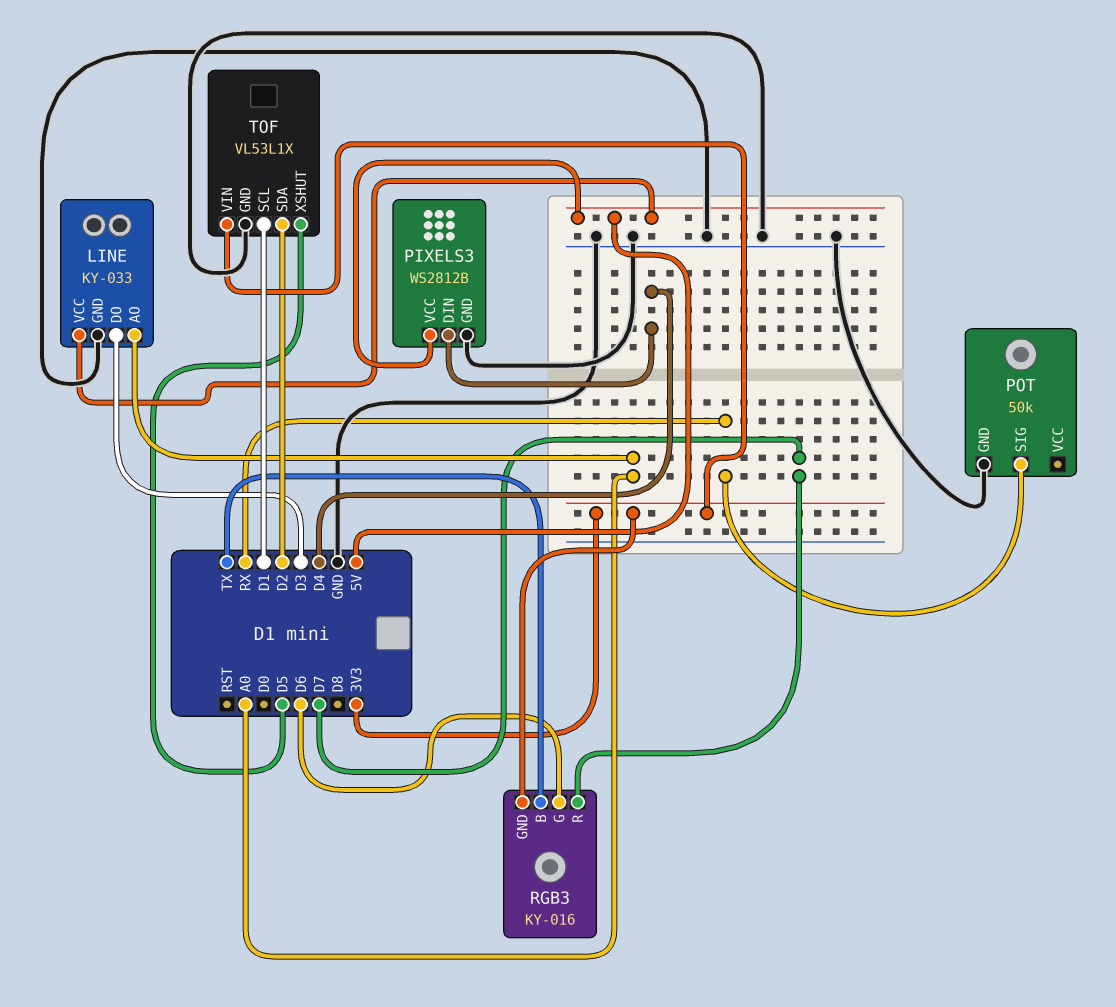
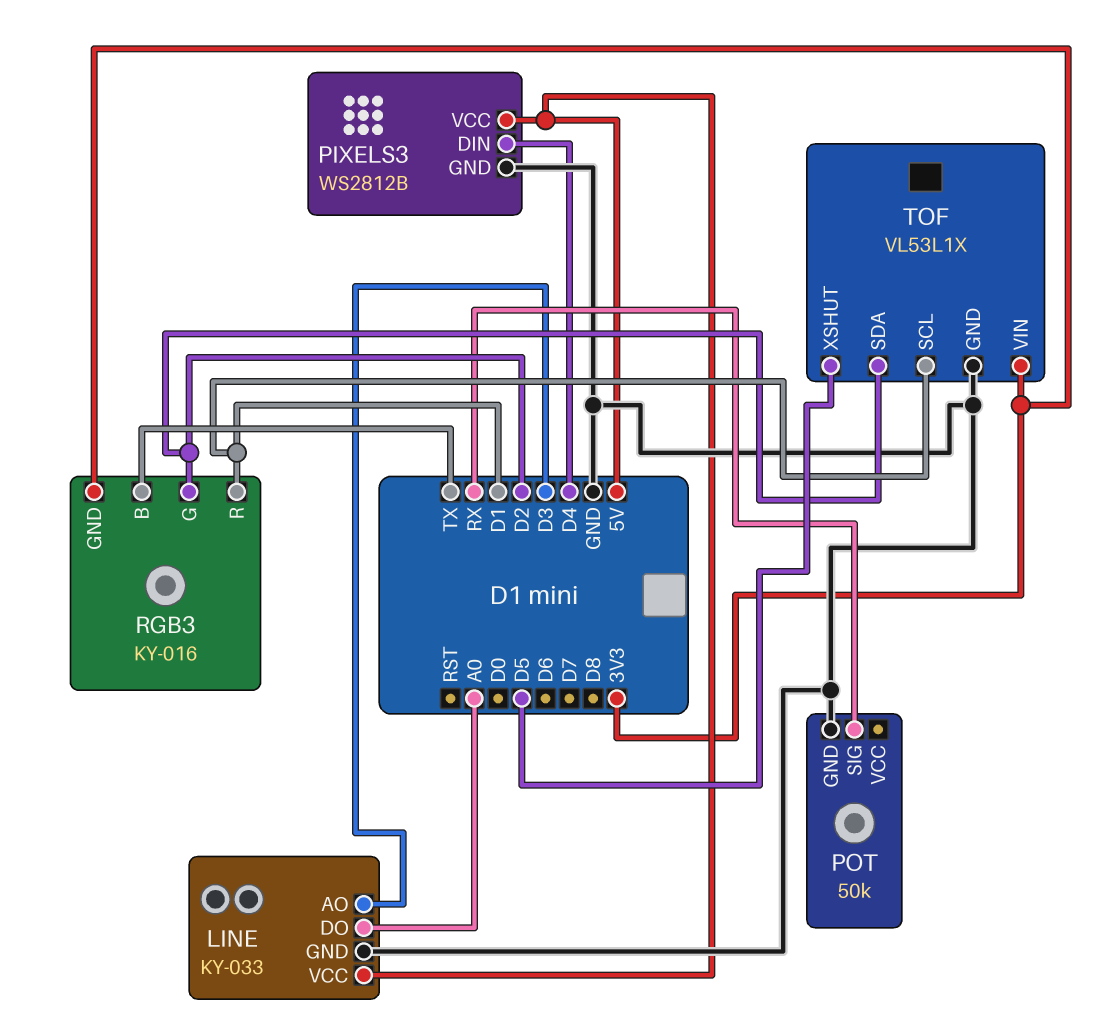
LINE pin AO: A0 -> D3
LINE pin DO: D3 -> A0
RGB3 pin G: D6 -> D2
RGB3 pin R: D7 -> D1

